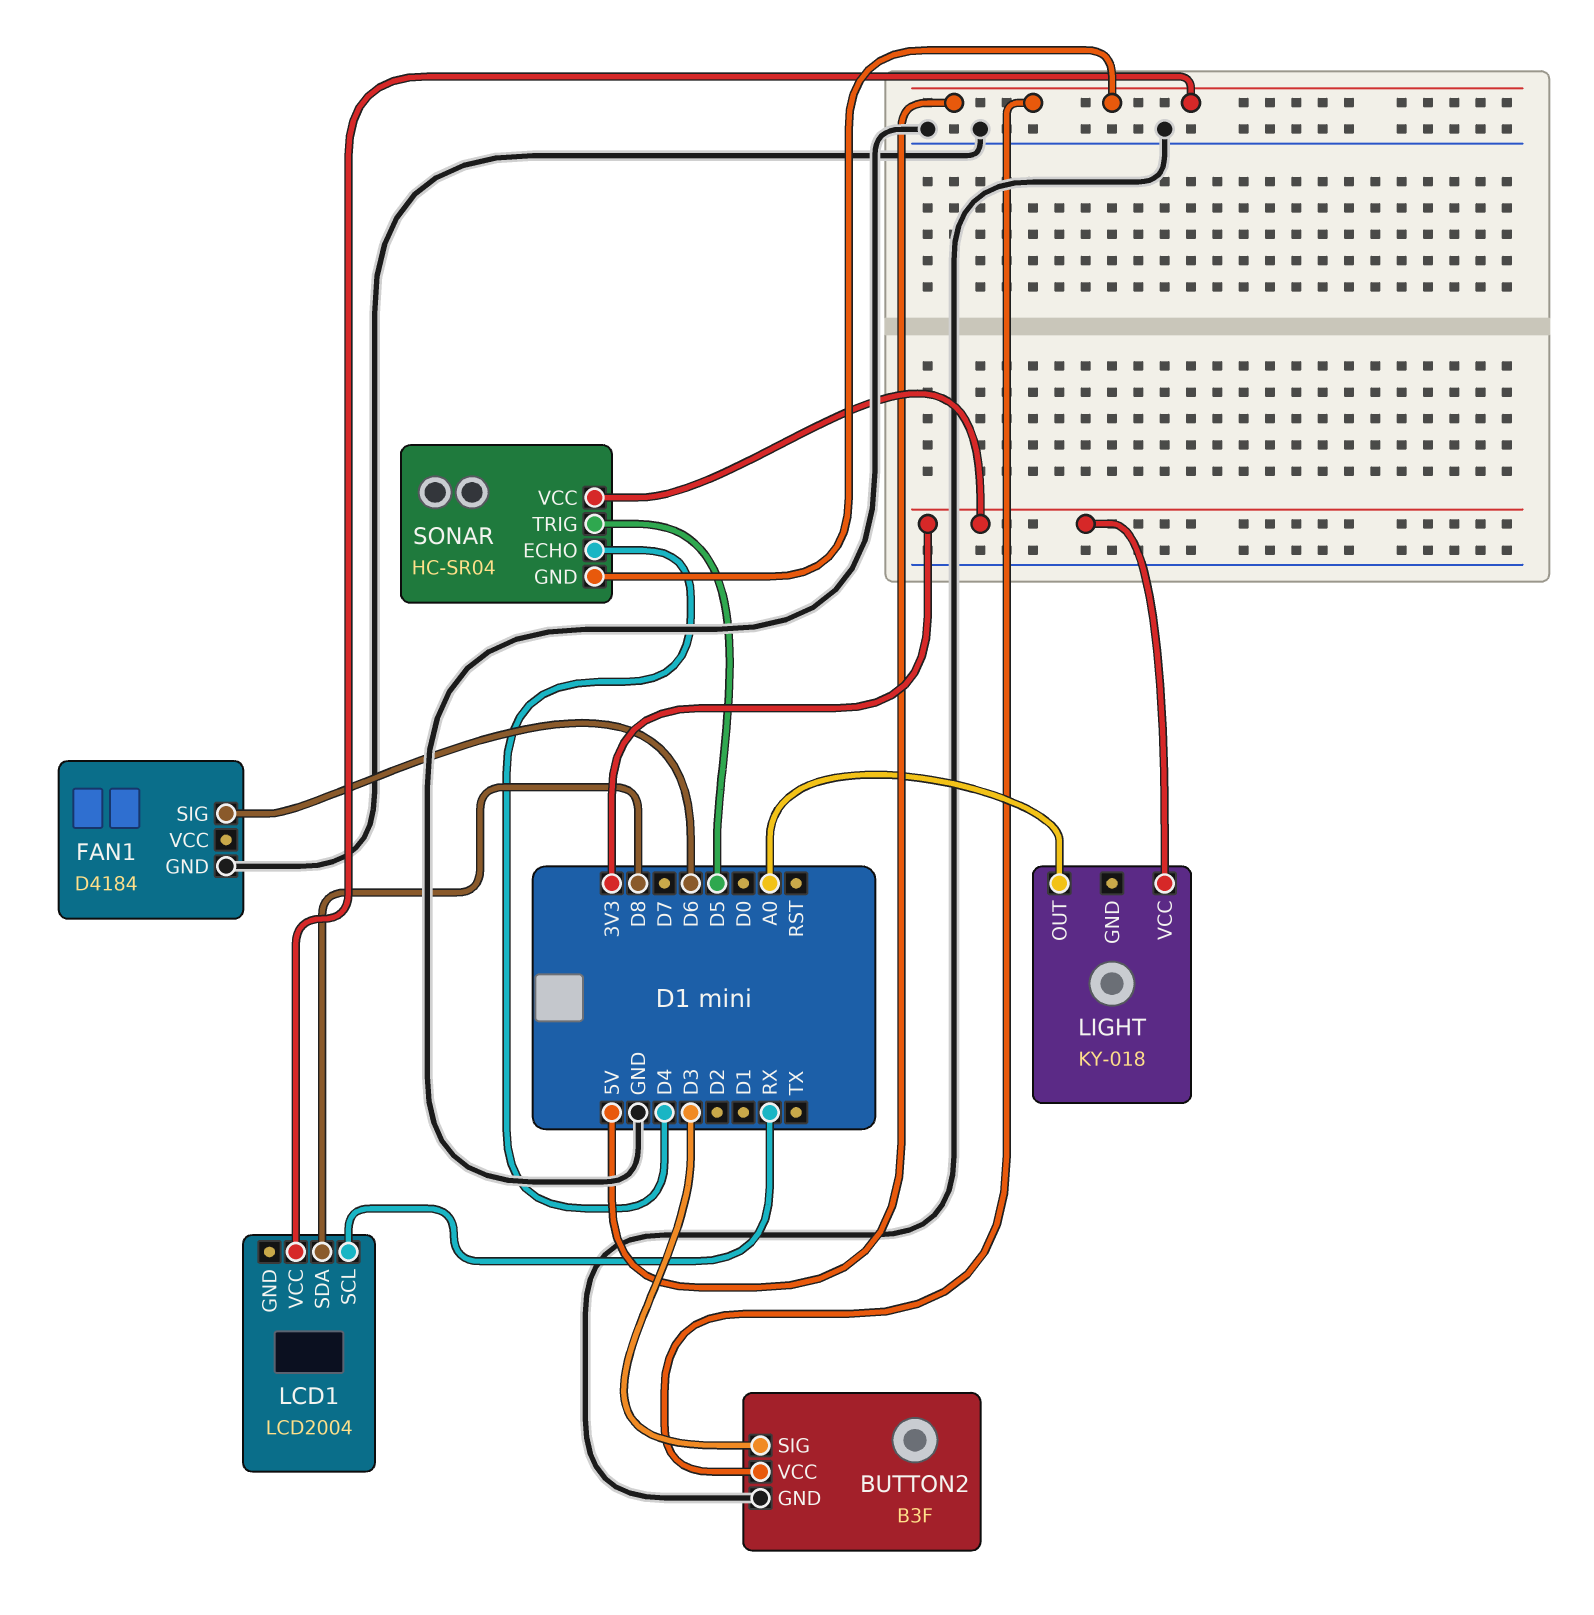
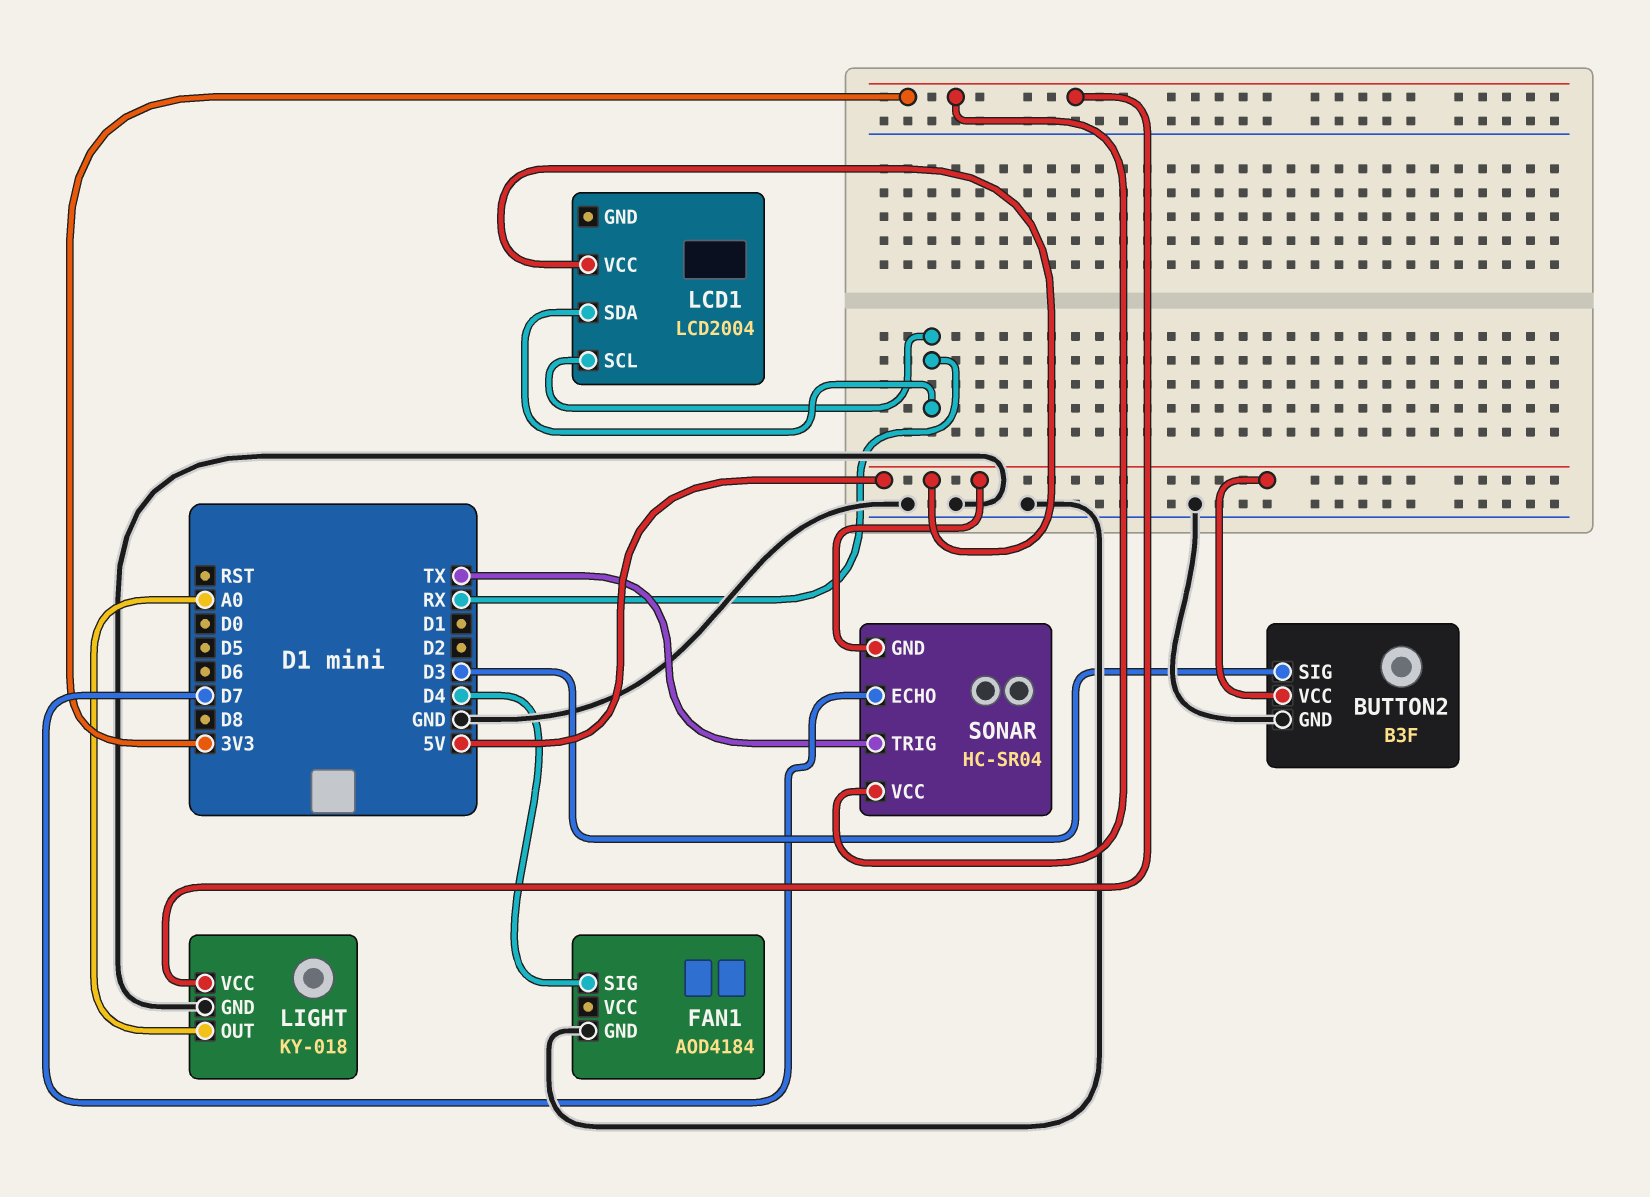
FAN1: D4184 -> AOD4184
FAN1 pin SIG: D6 -> D4
LCD1 pin SDA: D8 -> RX
LIGHT pin GND: none -> GND
SONAR pin ECHO: D4 -> D7
SONAR pin TRIG: D5 -> TX

